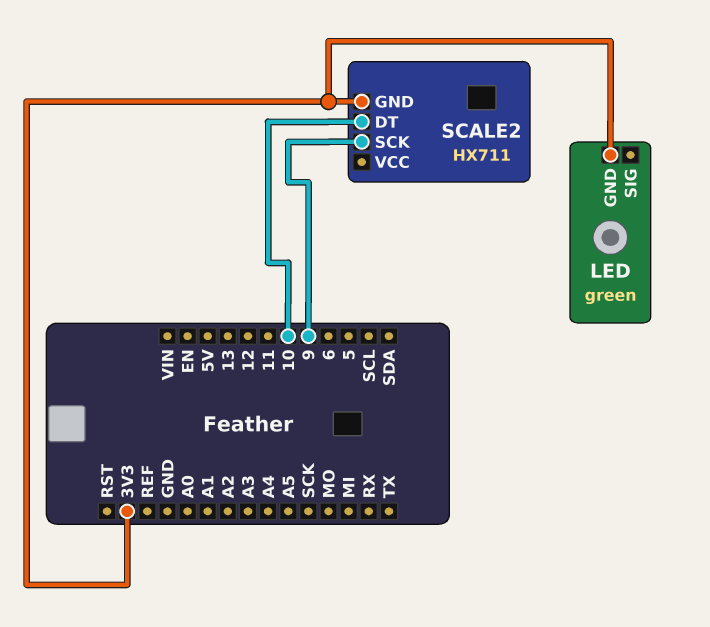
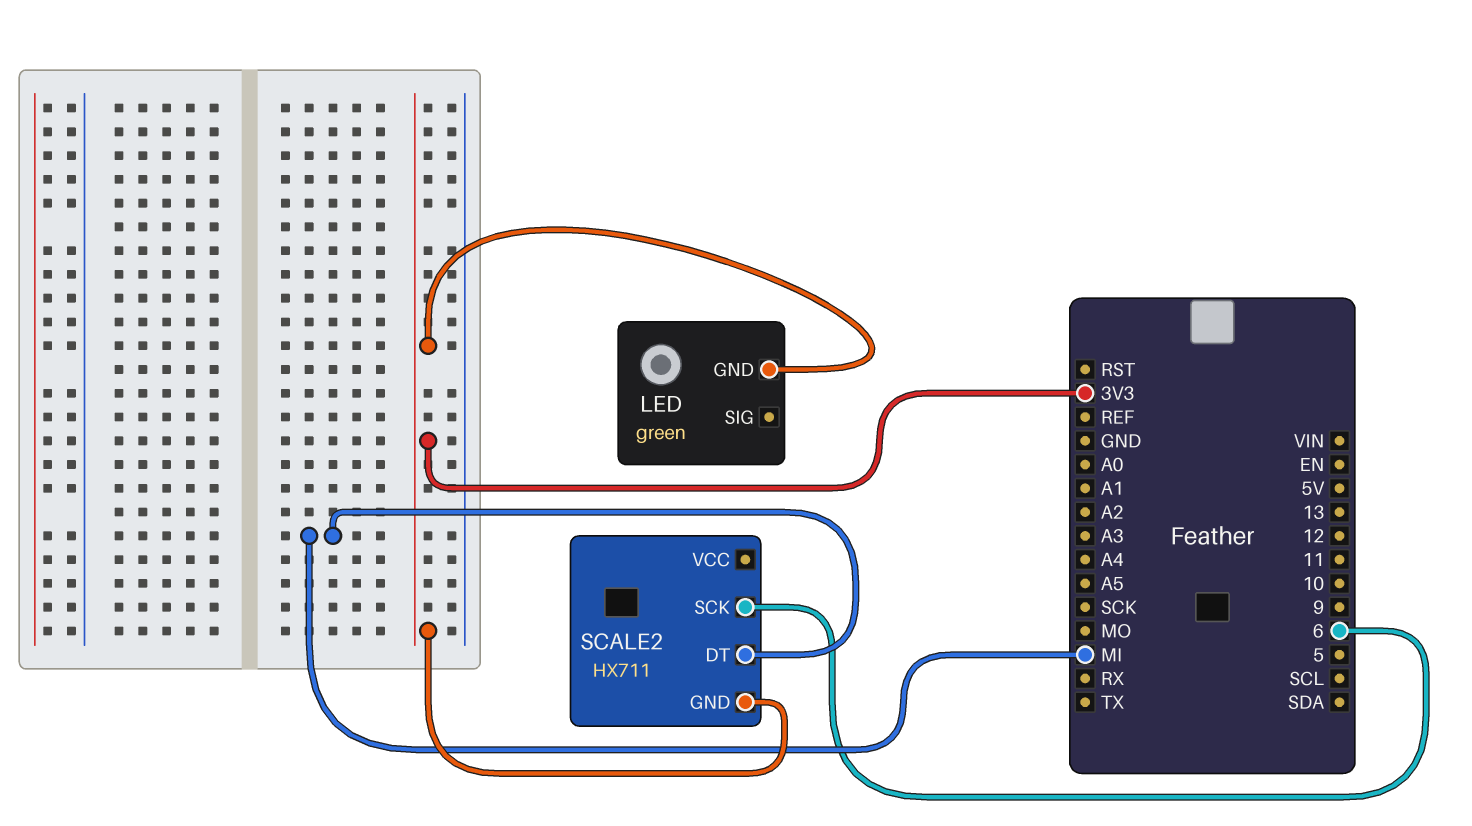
SCALE2 pin DT: 10 -> MI
SCALE2 pin SCK: 9 -> 6

